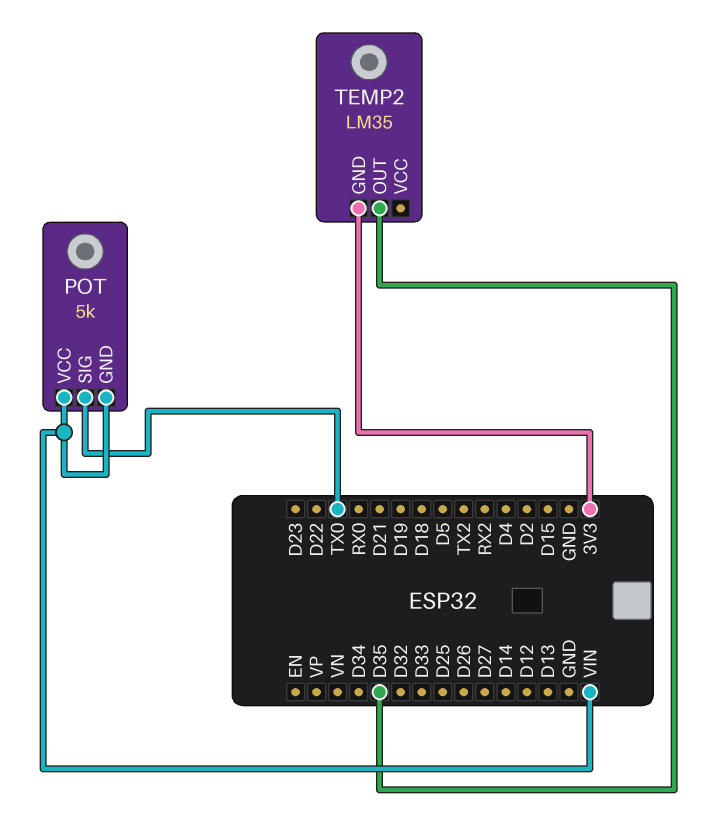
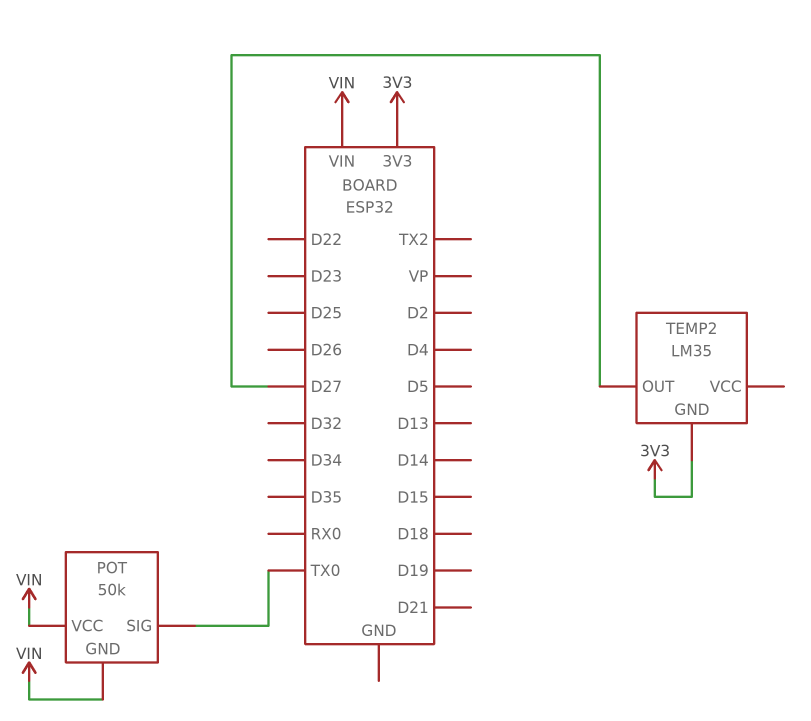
POT: 5k -> 50k
TEMP2 pin OUT: D35 -> D27

